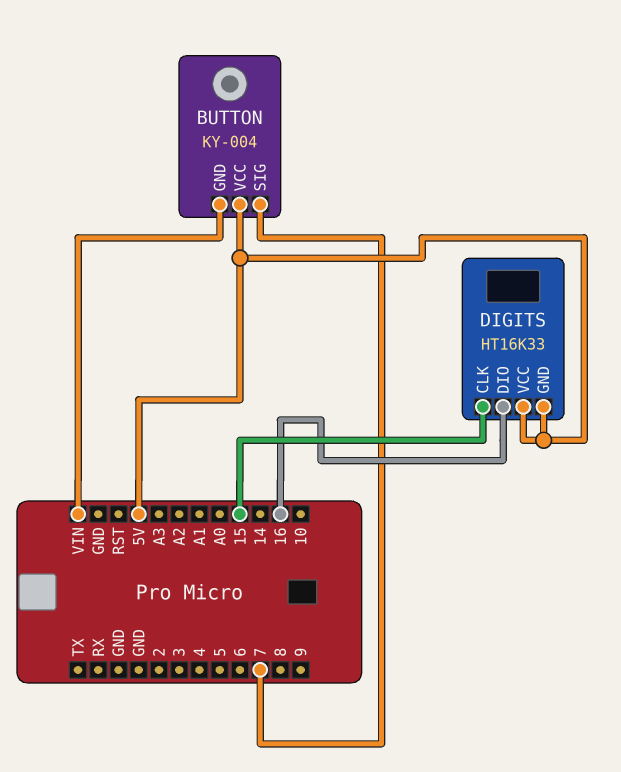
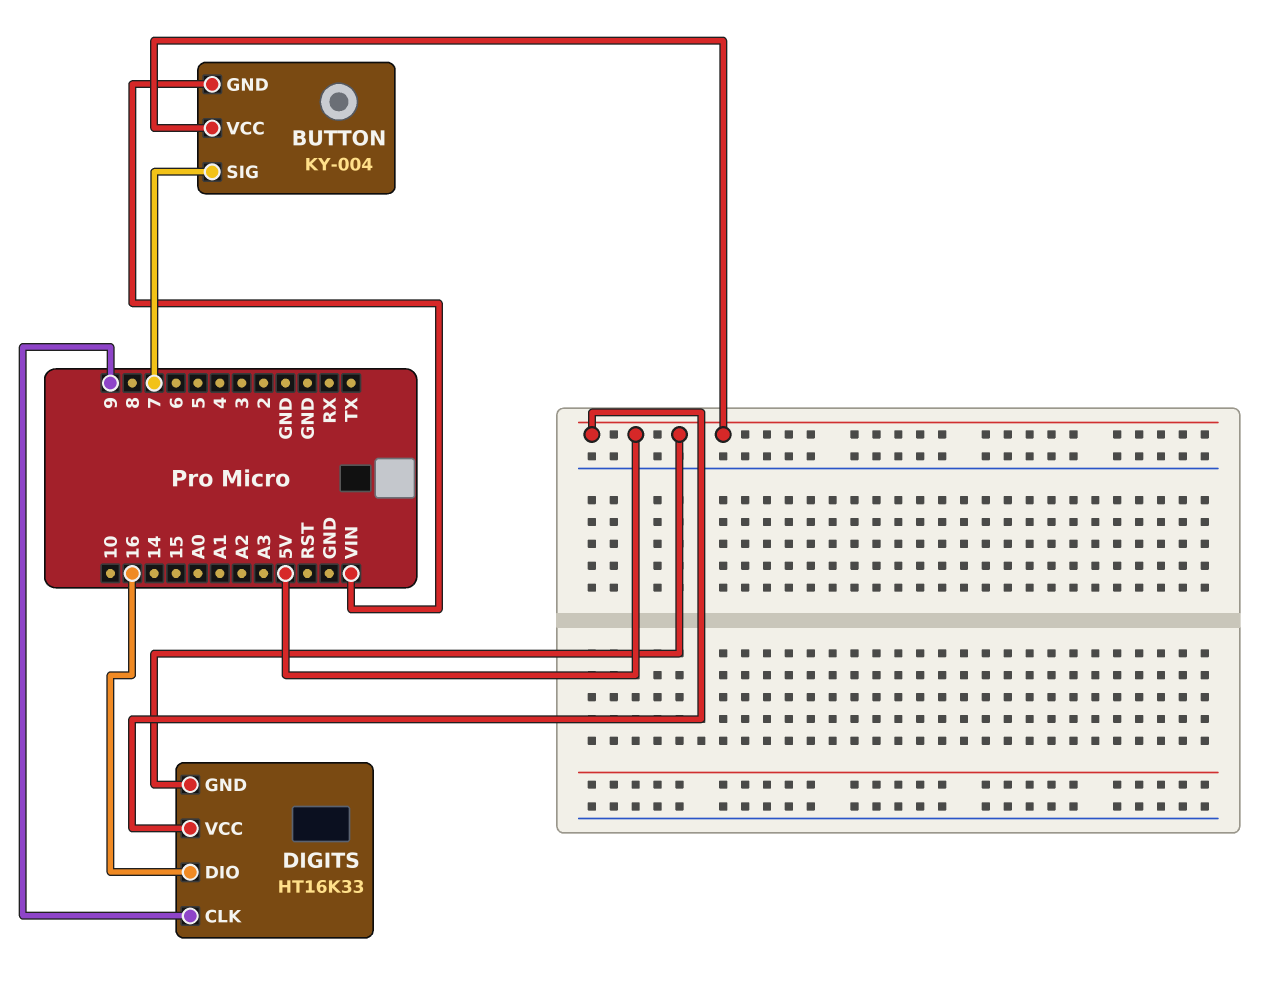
DIGITS pin CLK: 15 -> 9

